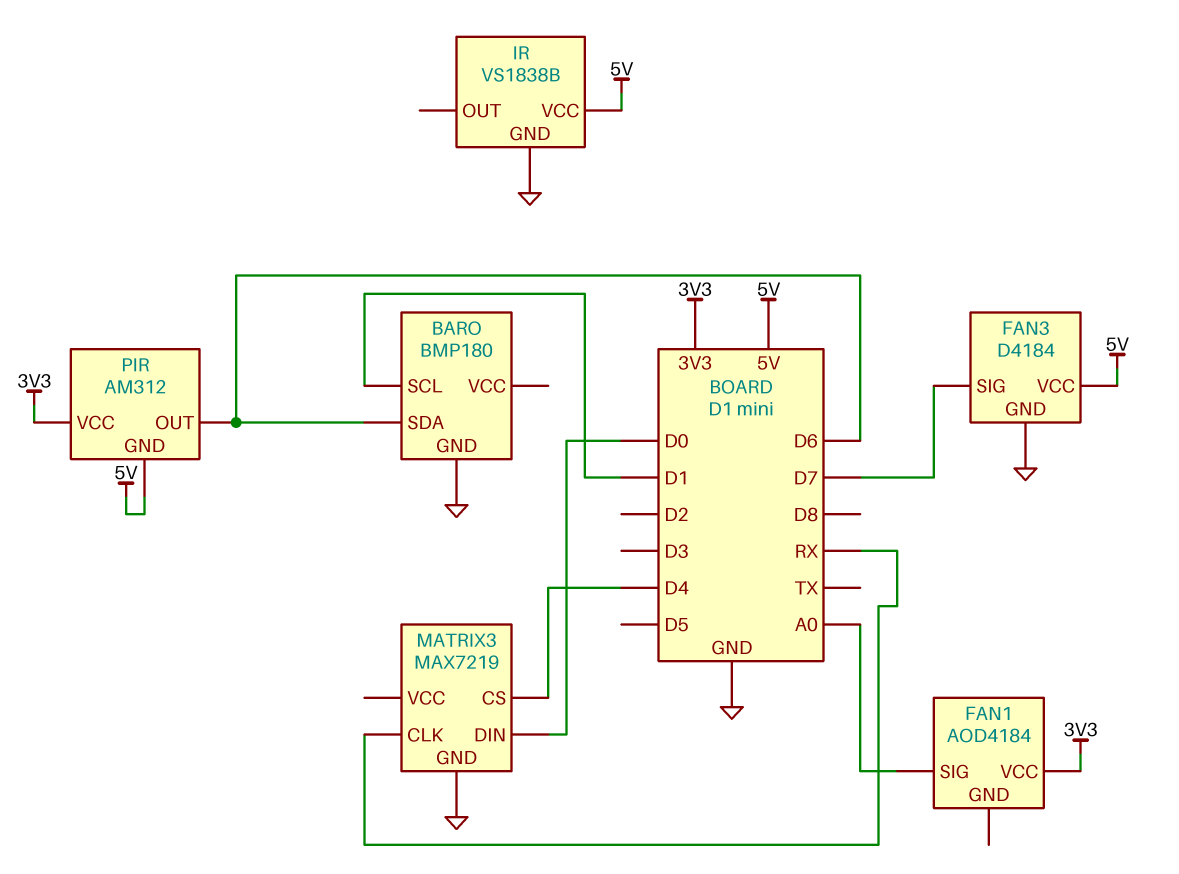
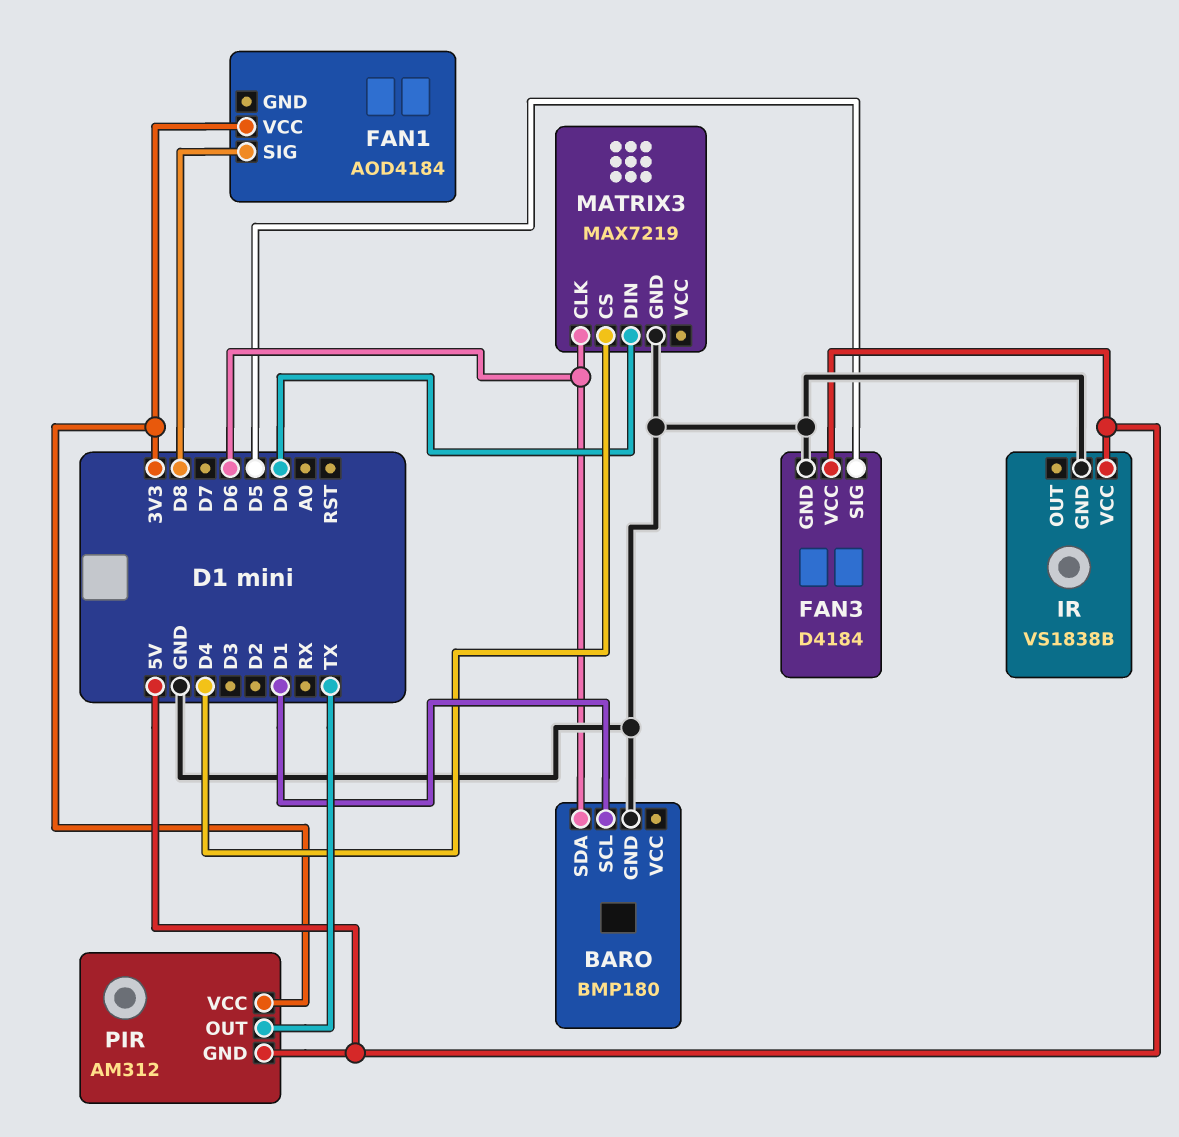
FAN1 pin SIG: A0 -> D8
FAN3 pin SIG: D7 -> D5
MATRIX3 pin CLK: RX -> D6
PIR pin OUT: D6 -> TX

